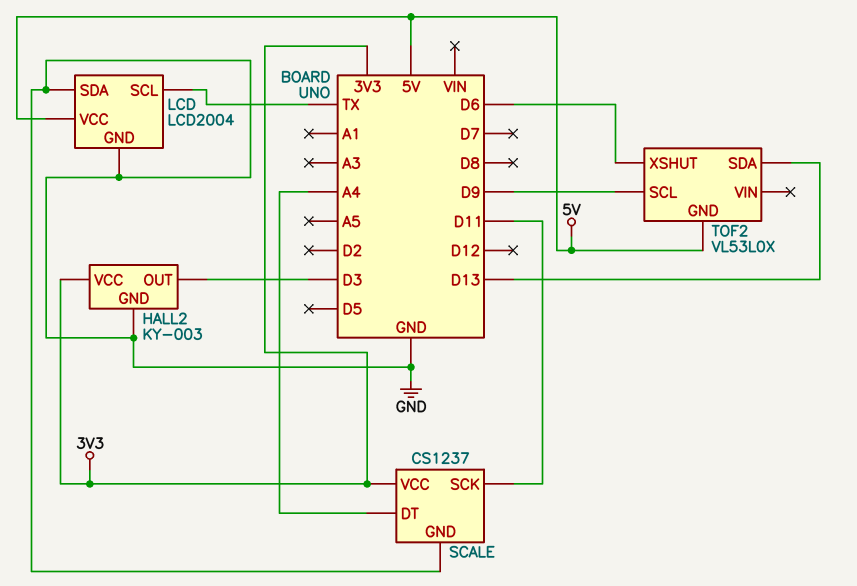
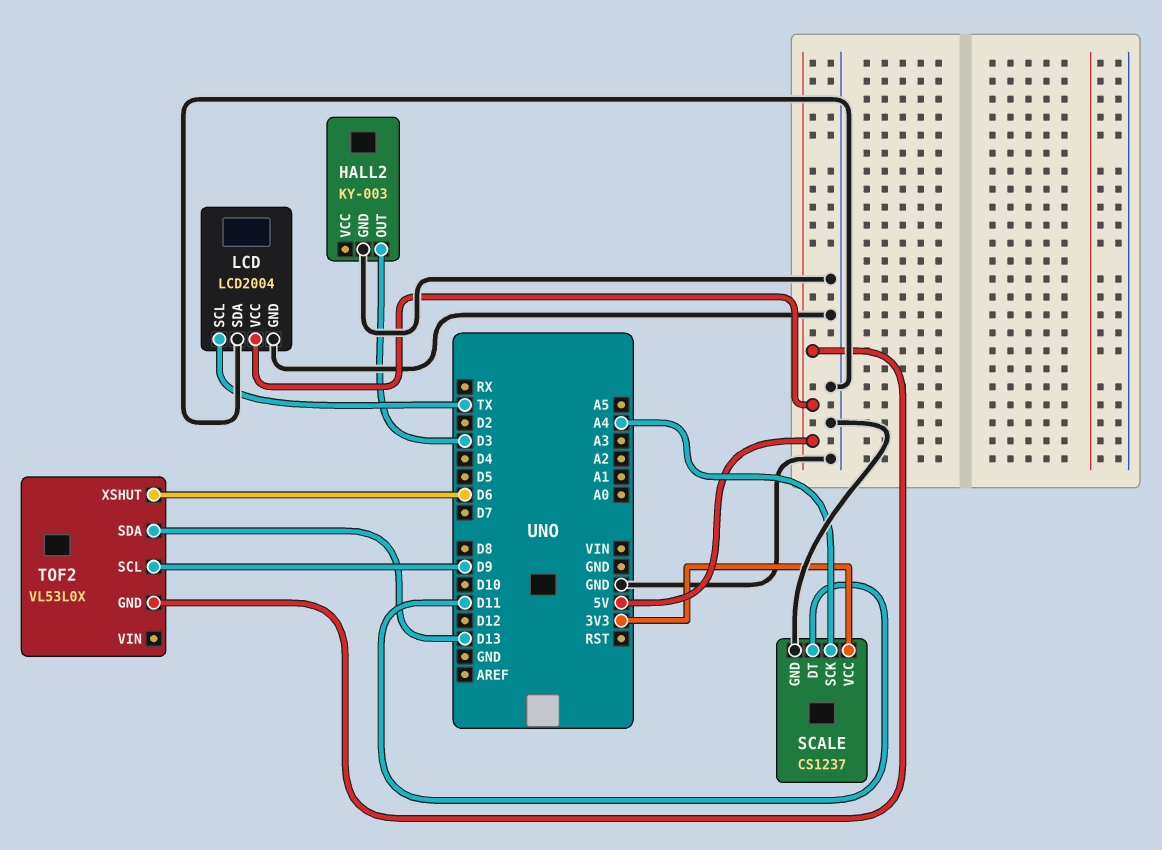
HALL2 pin VCC: 3V3 -> none
SCALE pin DT: A4 -> D11
SCALE pin SCK: D11 -> A4

